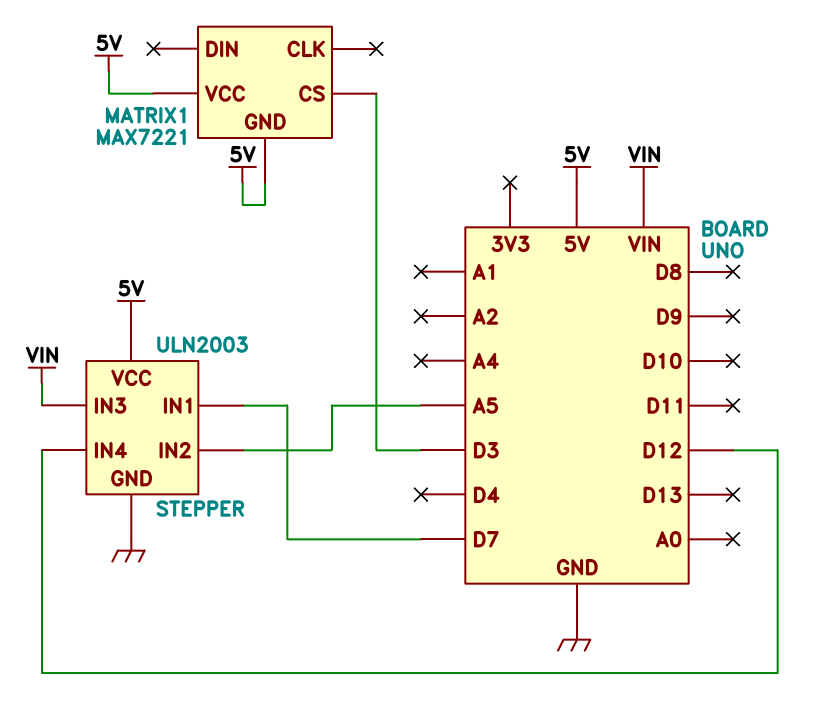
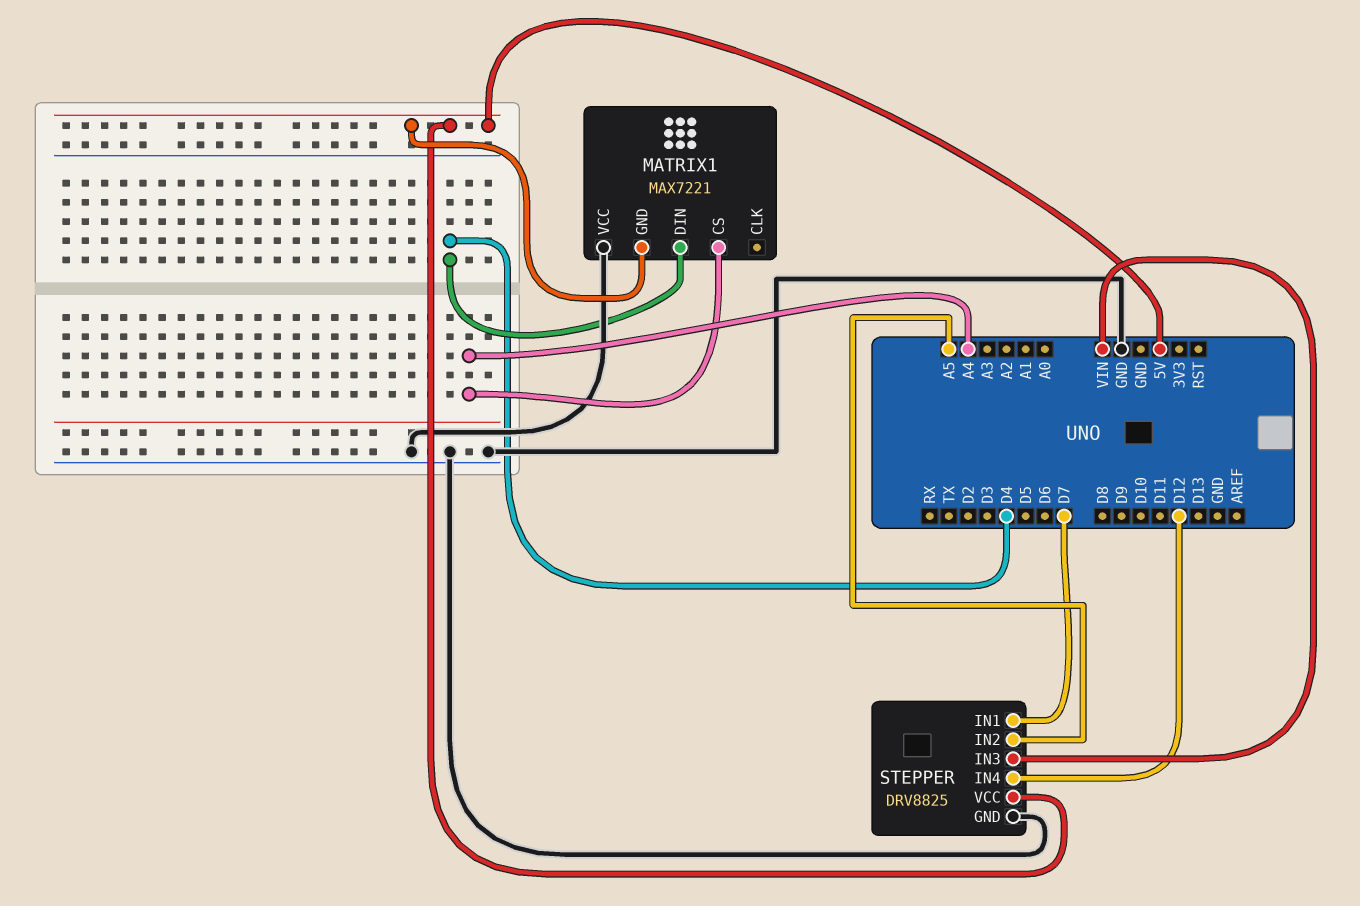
MATRIX1 pin CS: D3 -> A4
MATRIX1 pin DIN: none -> D4
MATRIX1 pin VCC: 5V -> GND
STEPPER: ULN2003 -> DRV8825

